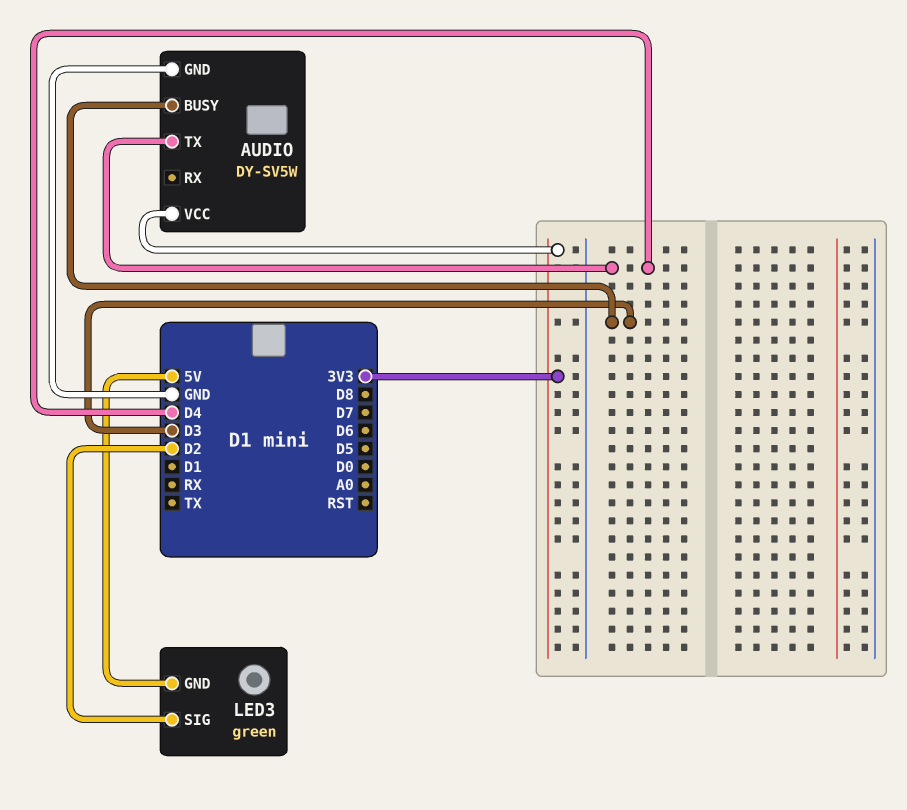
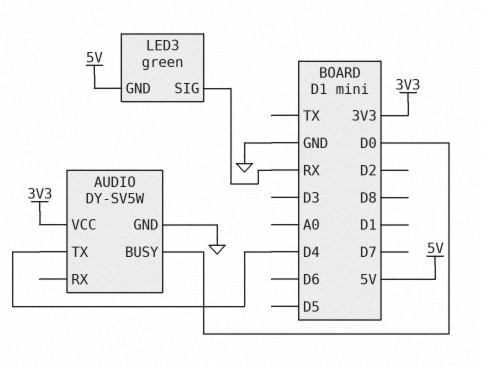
AUDIO pin BUSY: D3 -> D0
LED3 pin SIG: D2 -> RX

